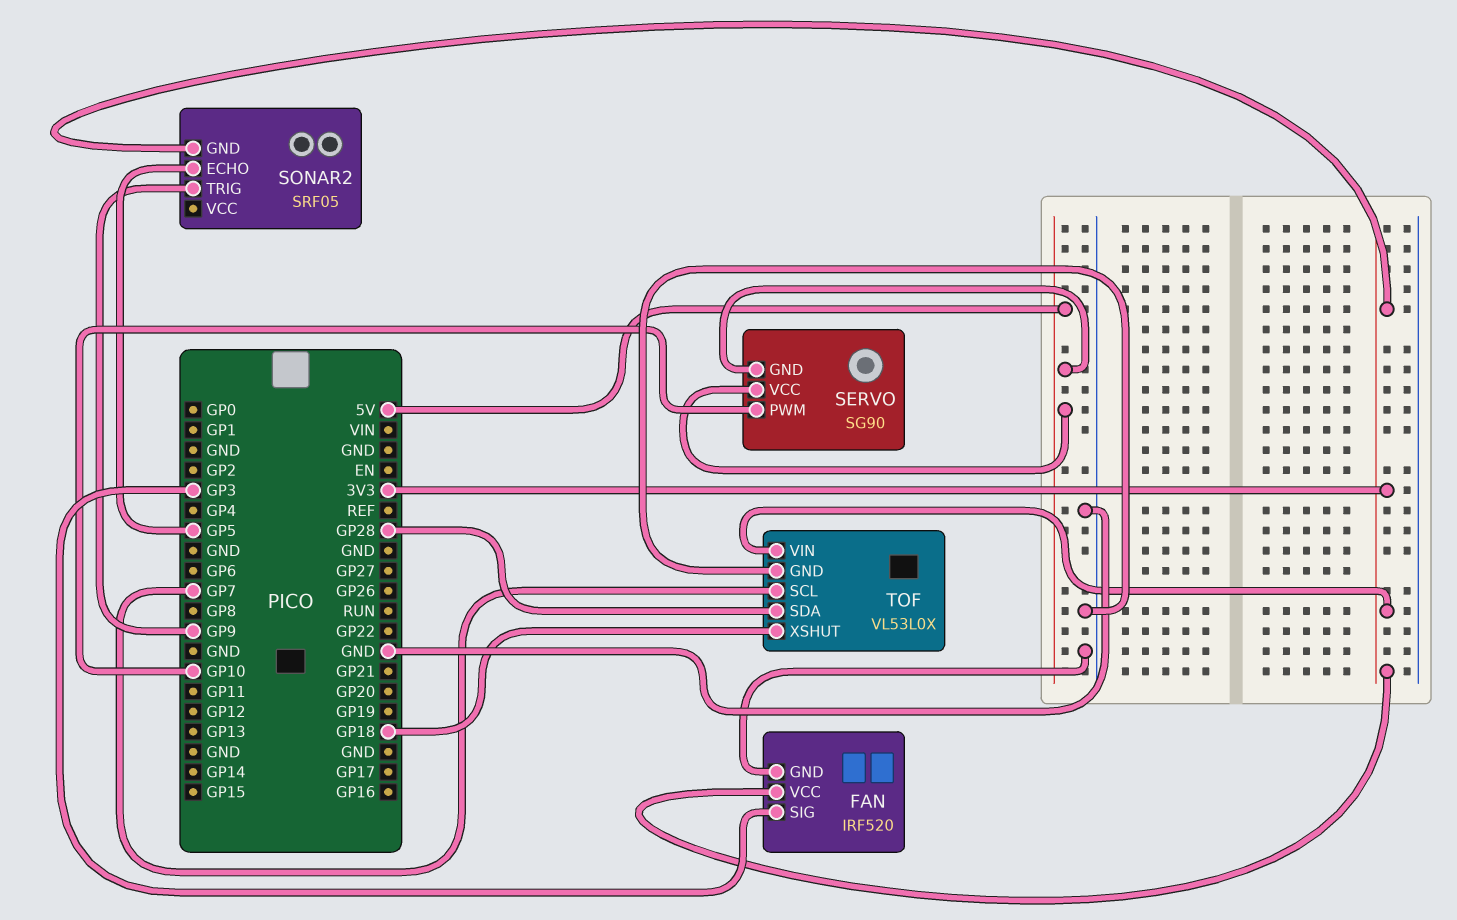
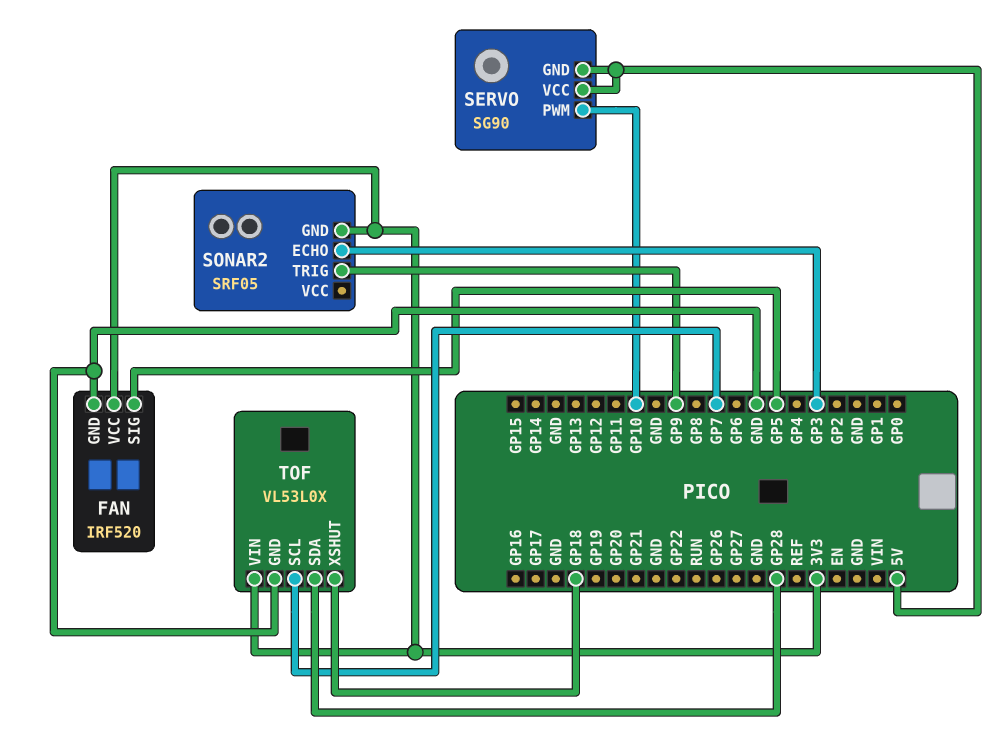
FAN pin SIG: GP3 -> GP5
SONAR2 pin ECHO: GP5 -> GP3

